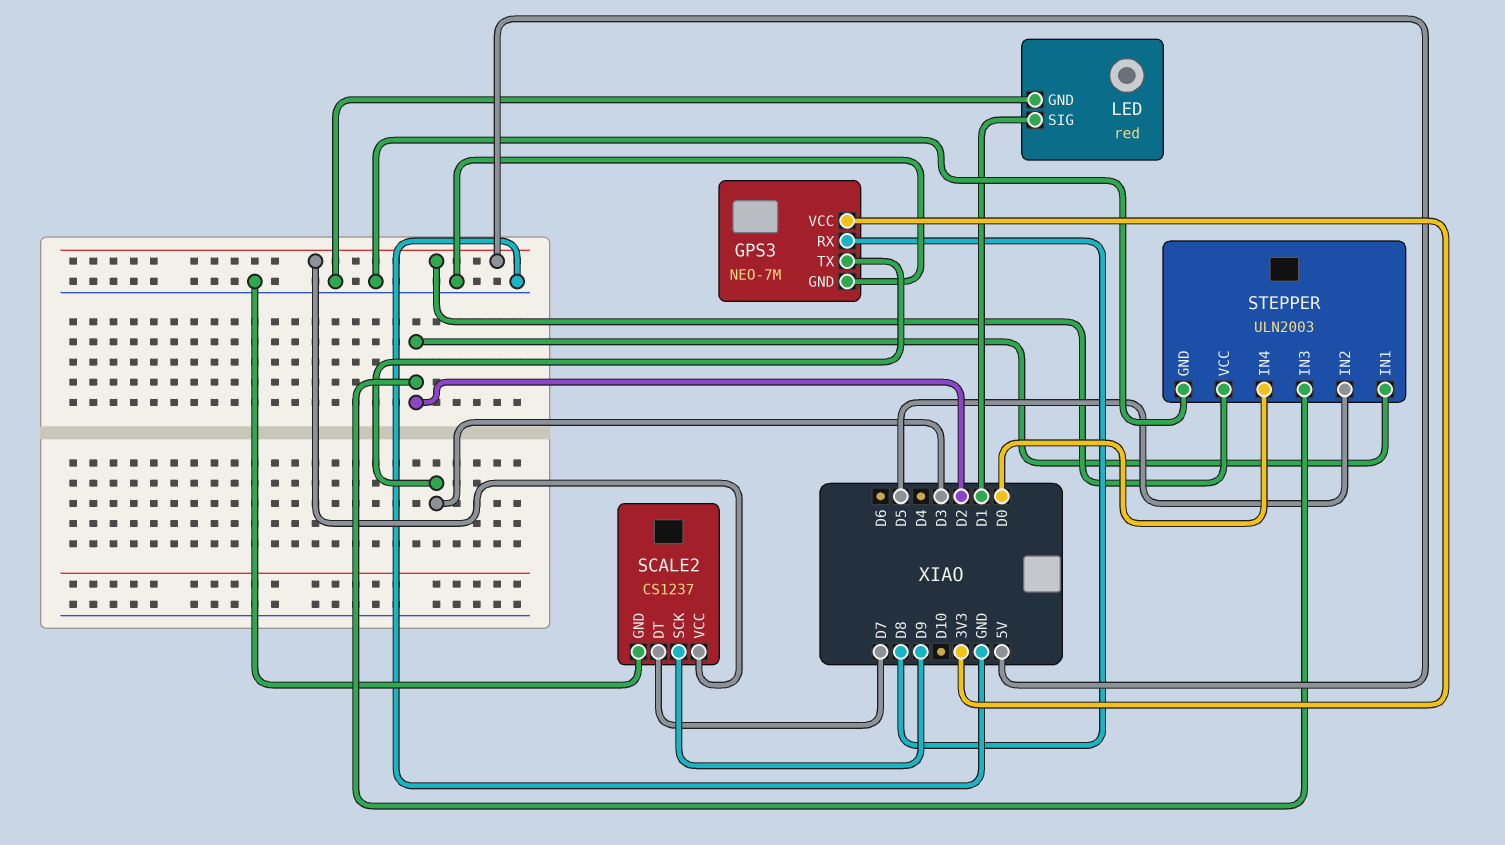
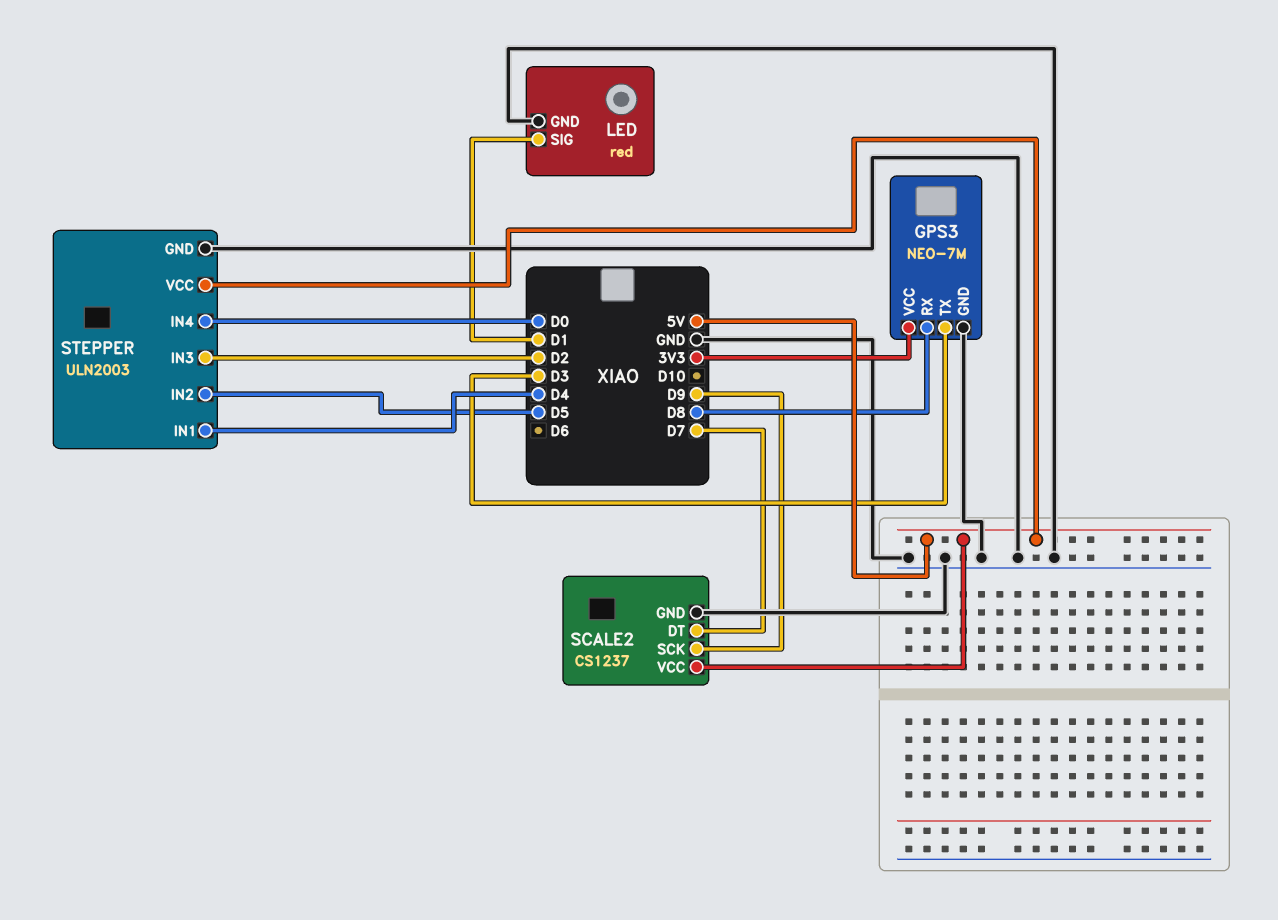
STEPPER pin IN1: D2 -> D4

